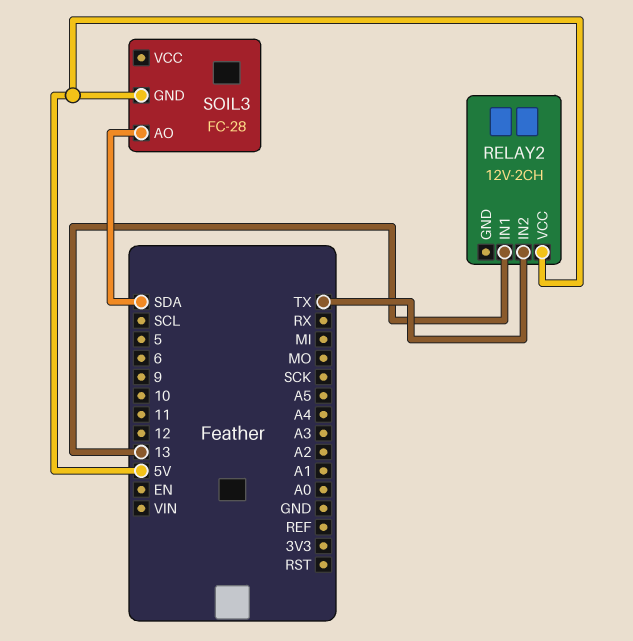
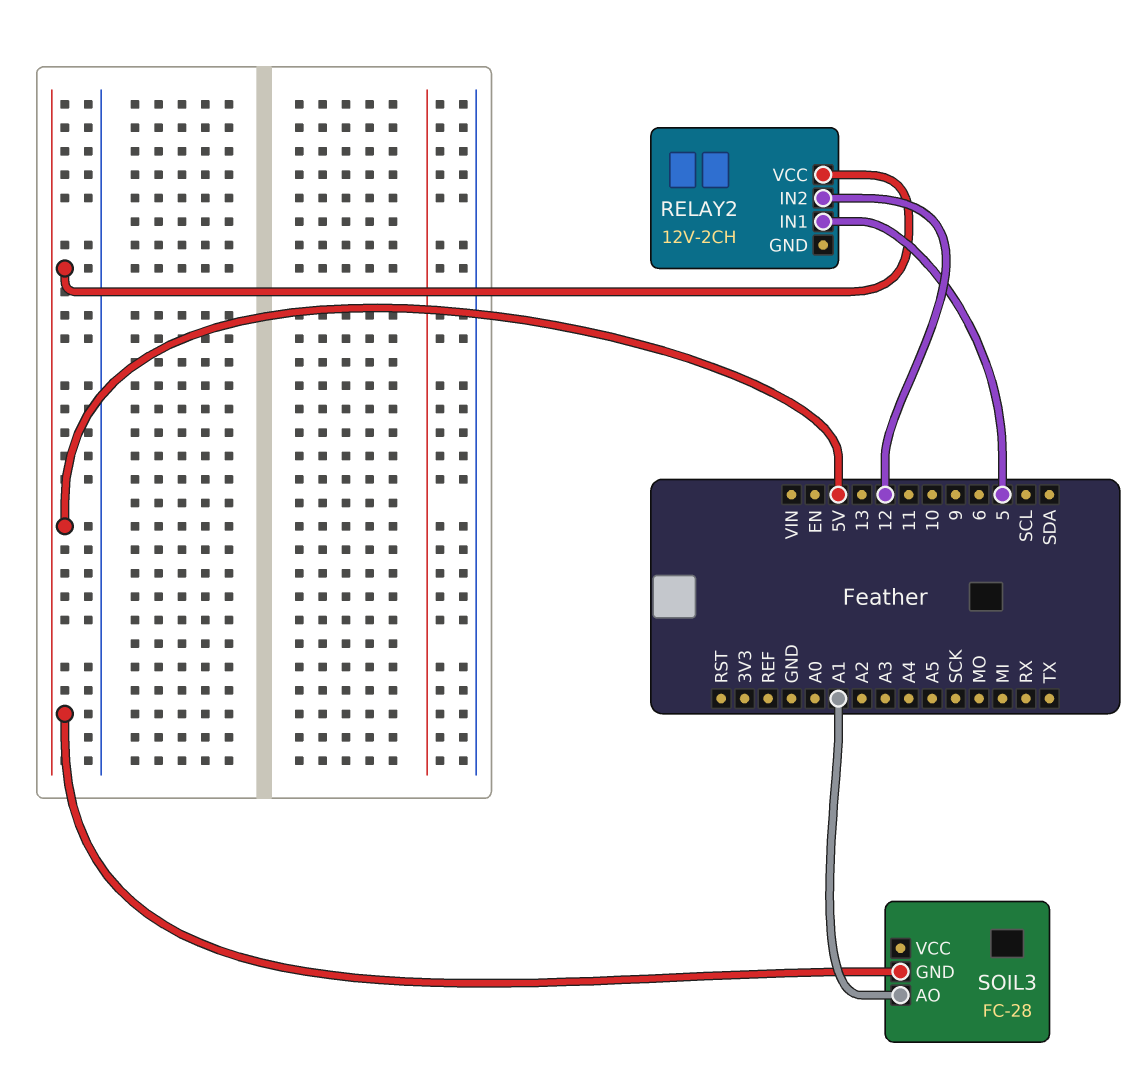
RELAY2 pin IN1: 13 -> 5
RELAY2 pin IN2: TX -> 12
SOIL3 pin AO: SDA -> A1

